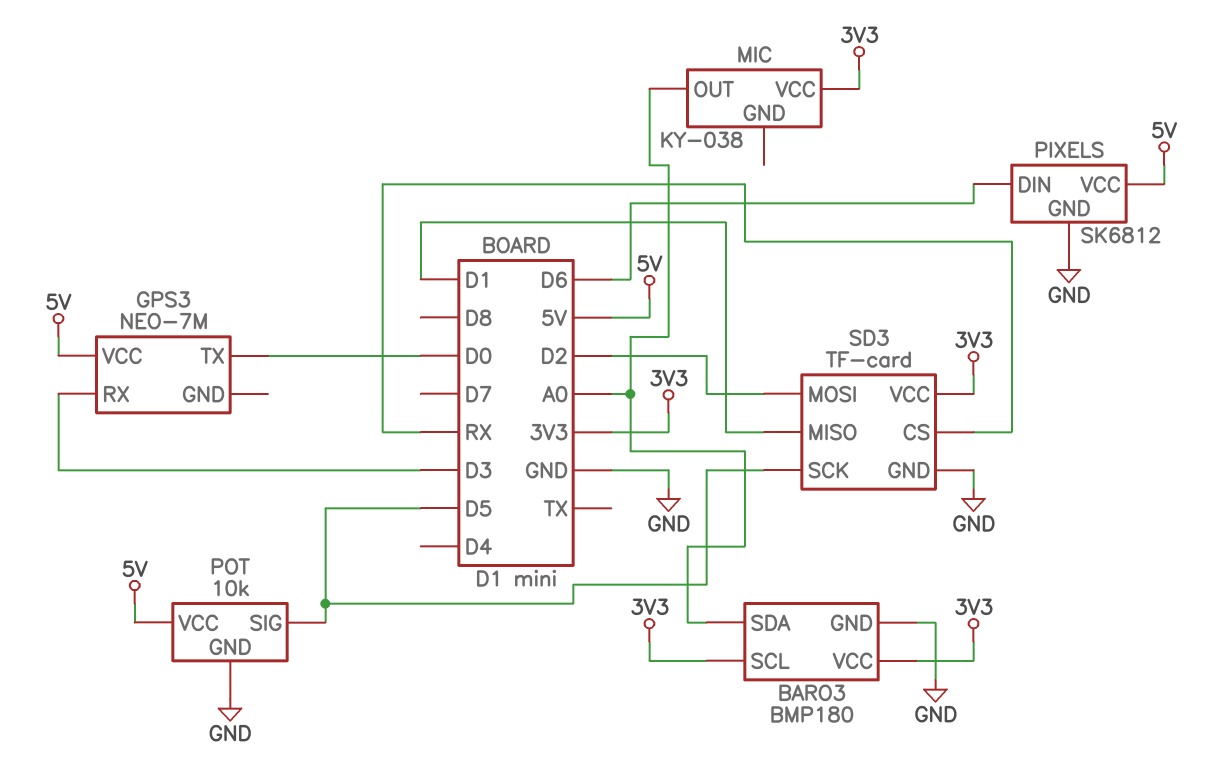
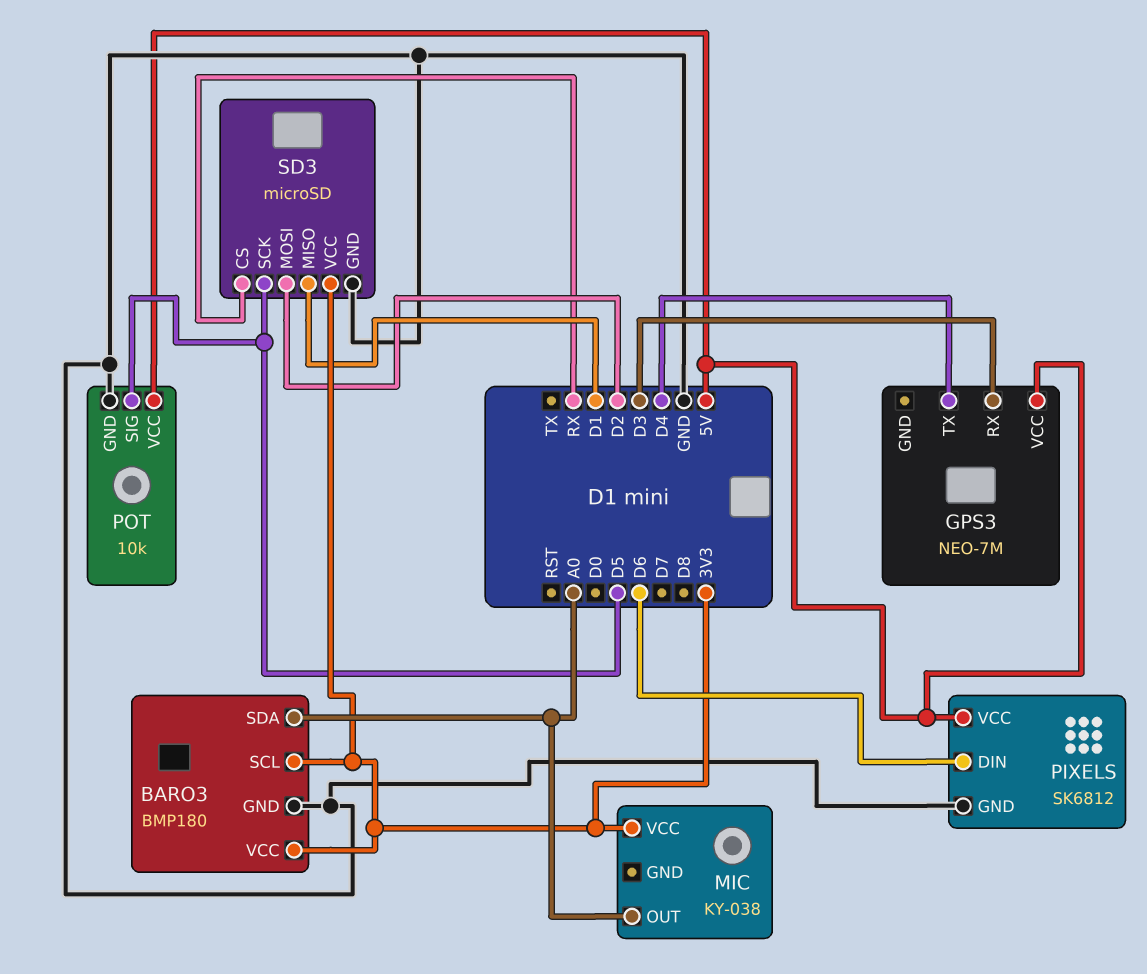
GPS3 pin TX: D0 -> D4
SD3: TF-card -> microSD

